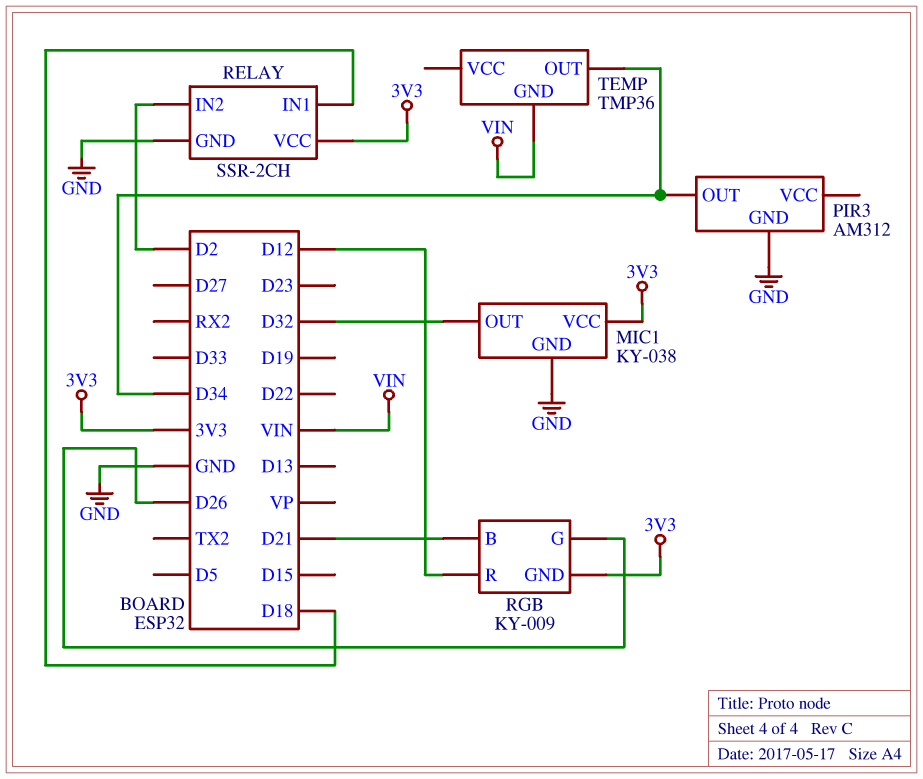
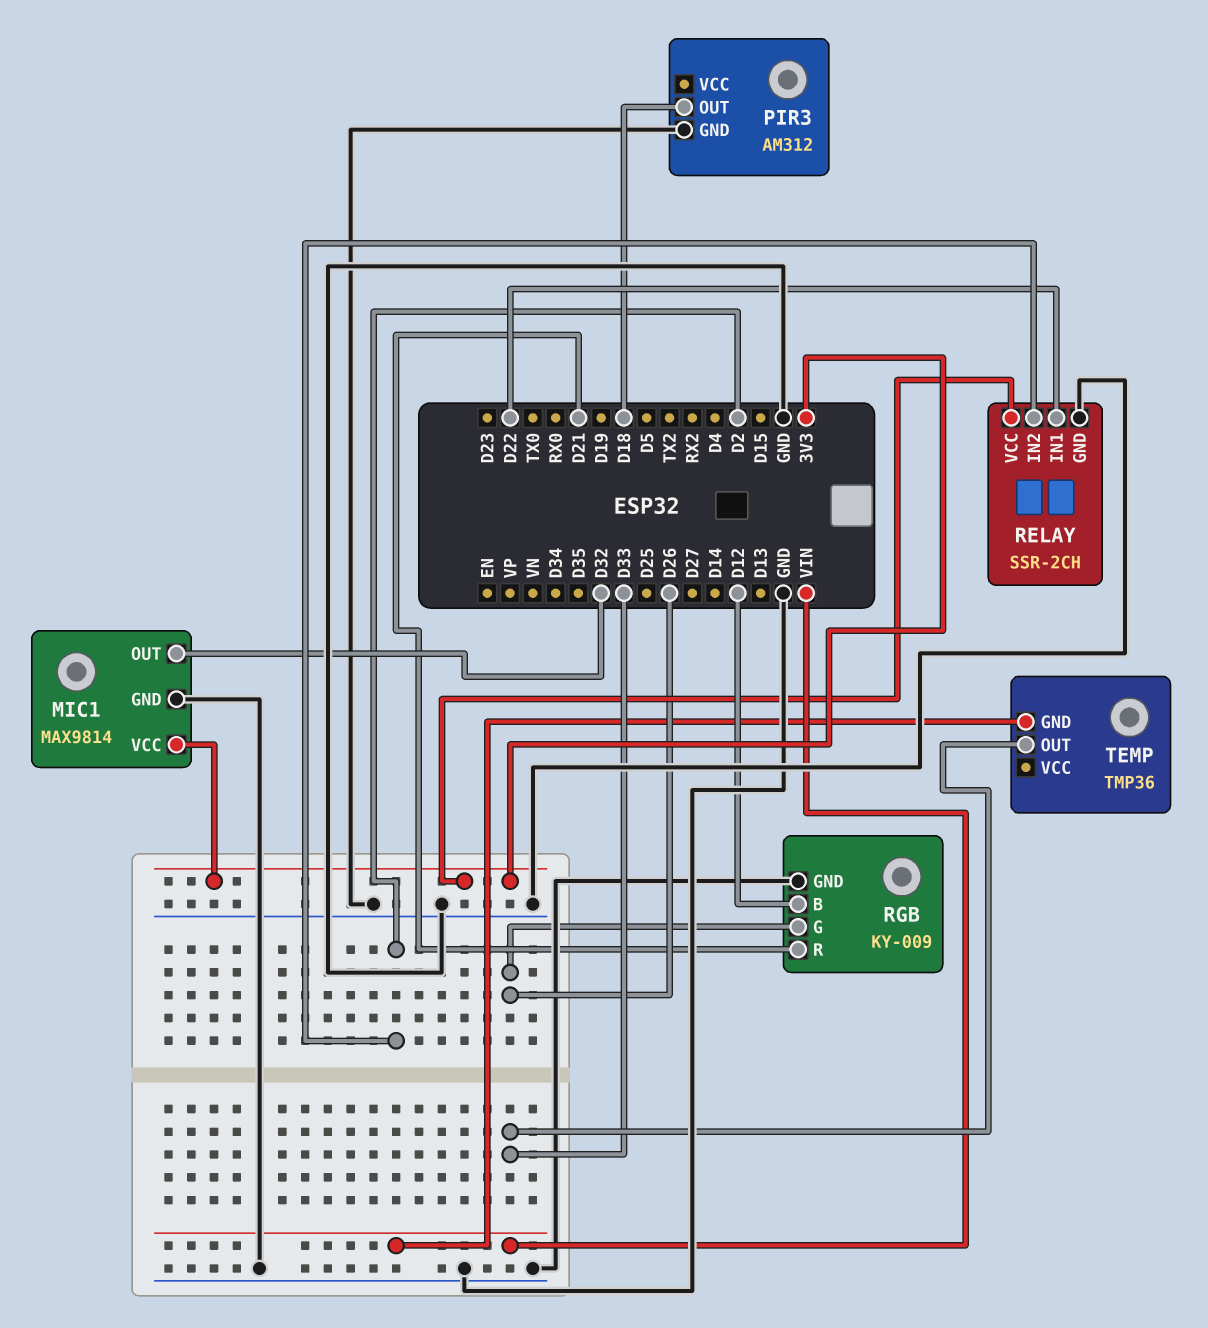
MIC1: KY-038 -> MAX9814
PIR3 pin OUT: D34 -> D18
RELAY pin IN1: D18 -> D22
RGB pin B: D21 -> D12
RGB pin GND: 3V3 -> GND
RGB pin R: D12 -> D21
TEMP pin OUT: D34 -> D33

